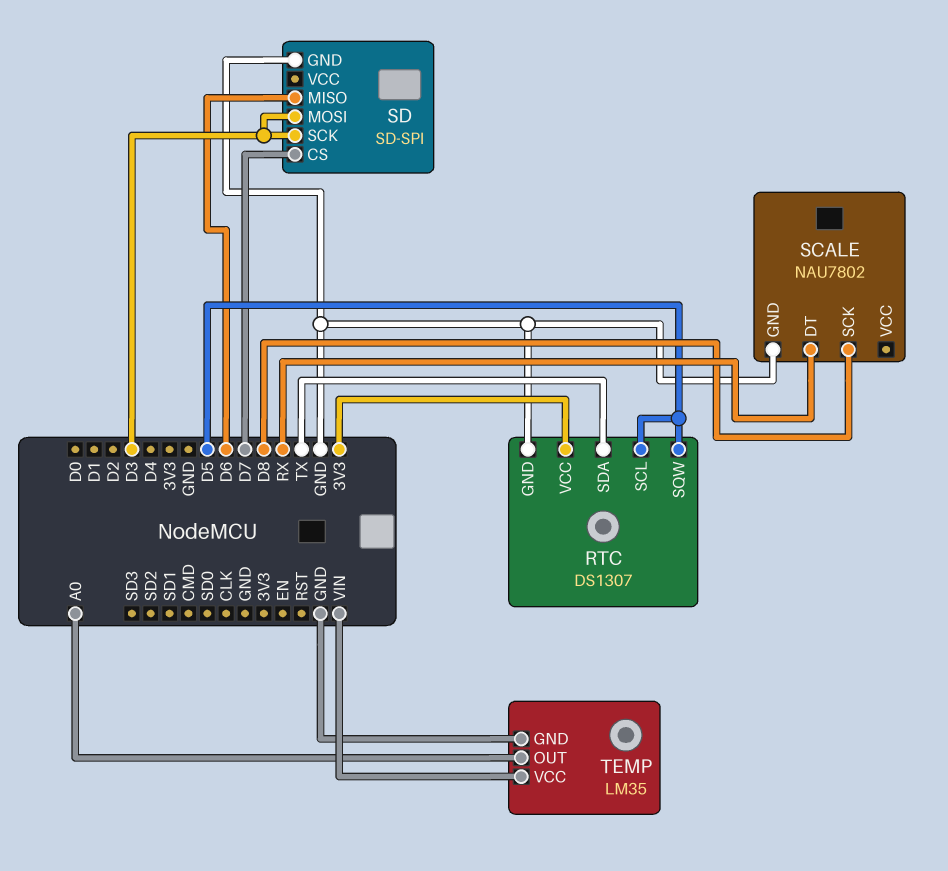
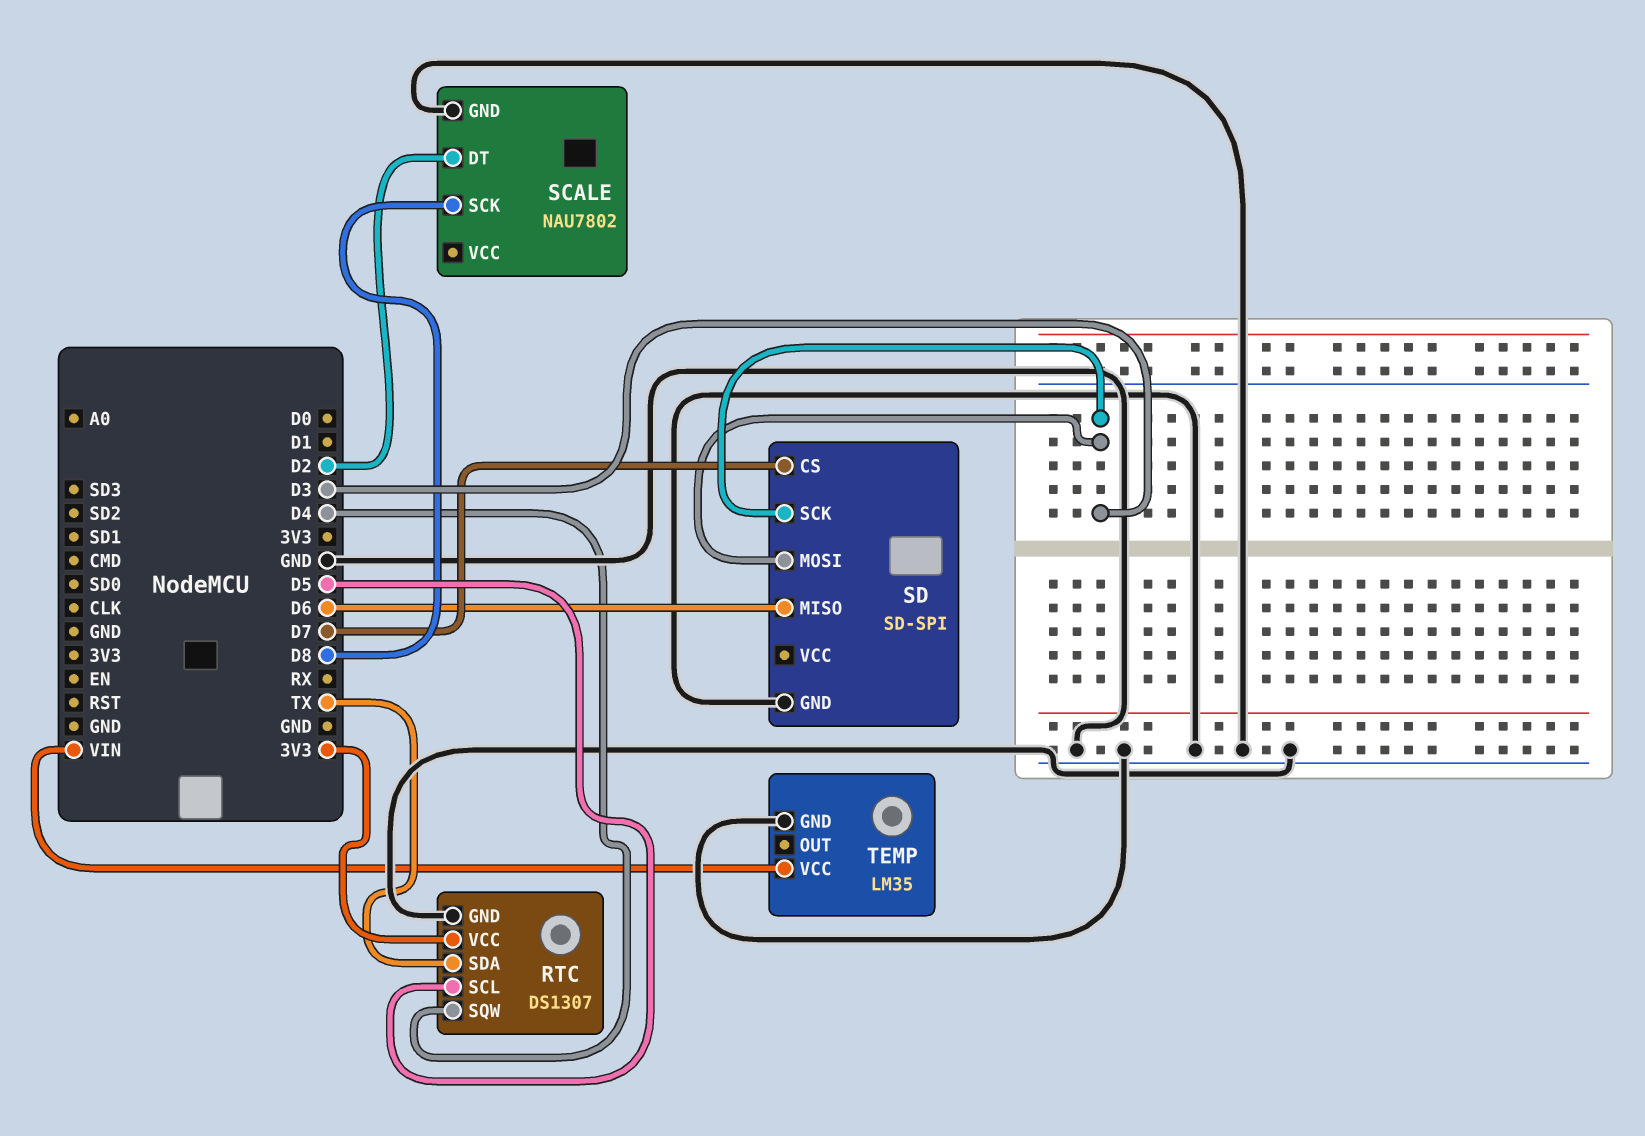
RTC pin SQW: D5 -> D4
SCALE pin DT: RX -> D2
TEMP pin OUT: A0 -> none

